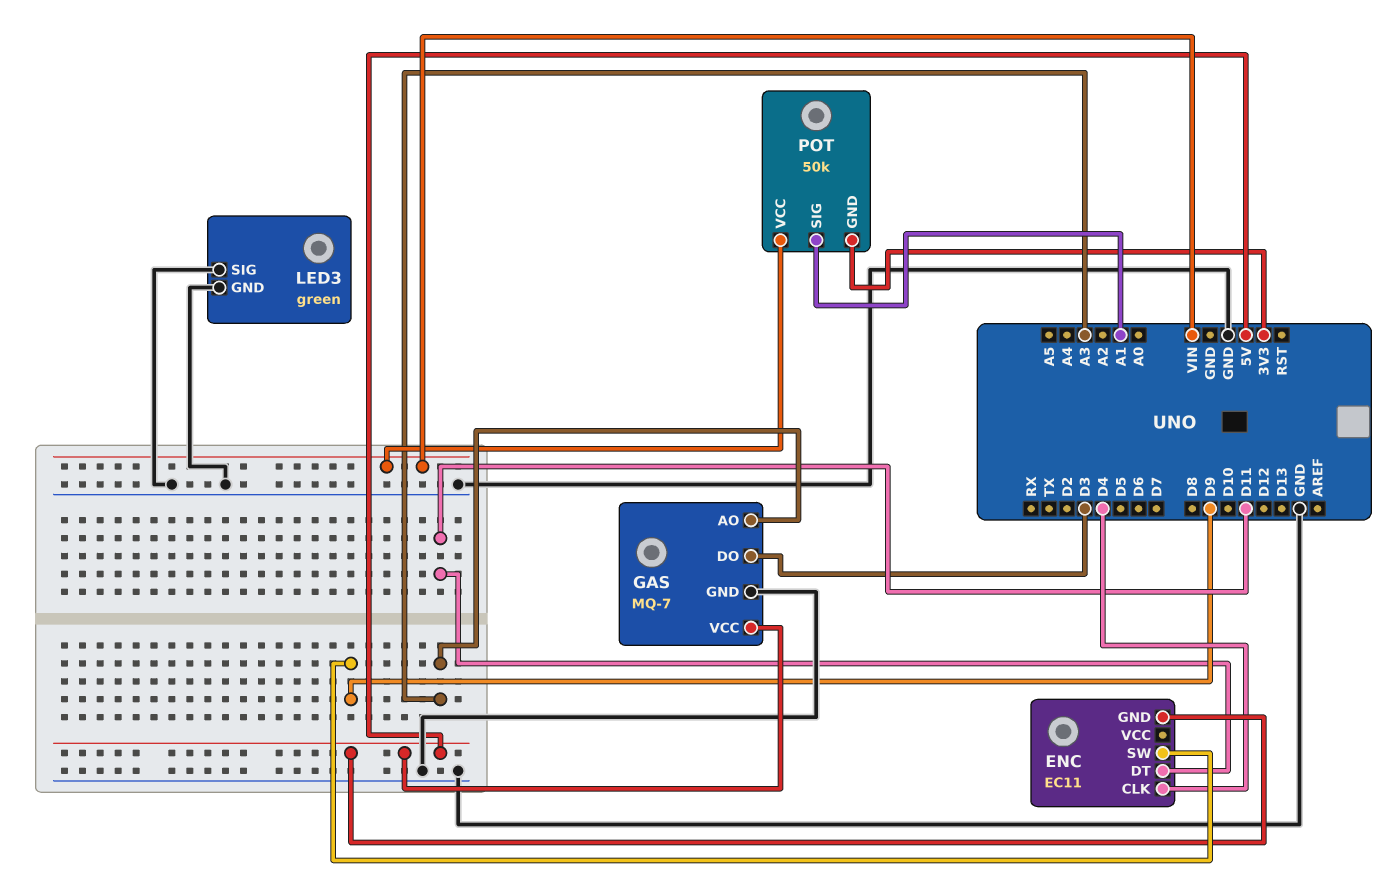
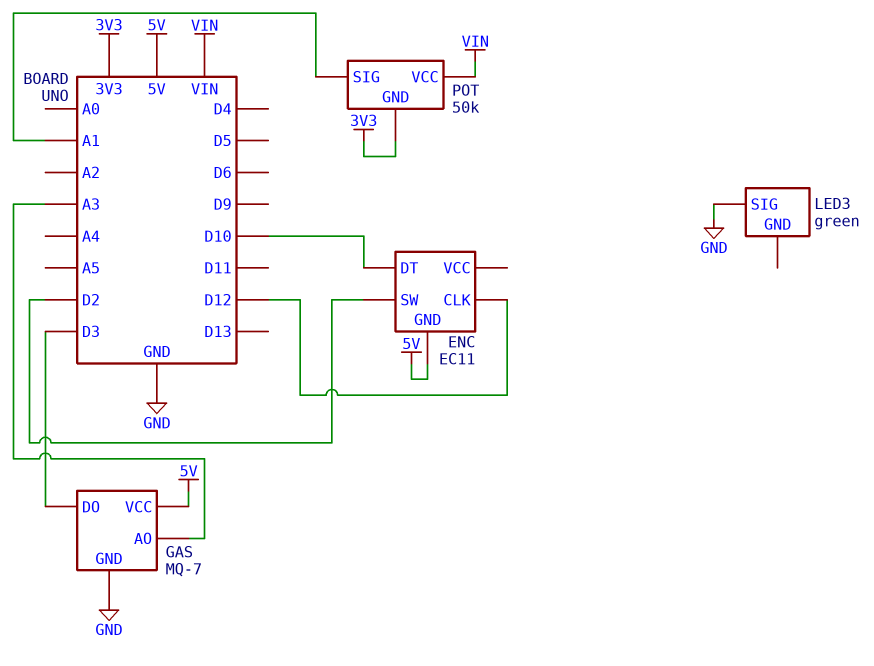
ENC pin CLK: D4 -> D12
ENC pin DT: D11 -> D10
ENC pin SW: D9 -> D2
LED3 pin GND: GND -> none

